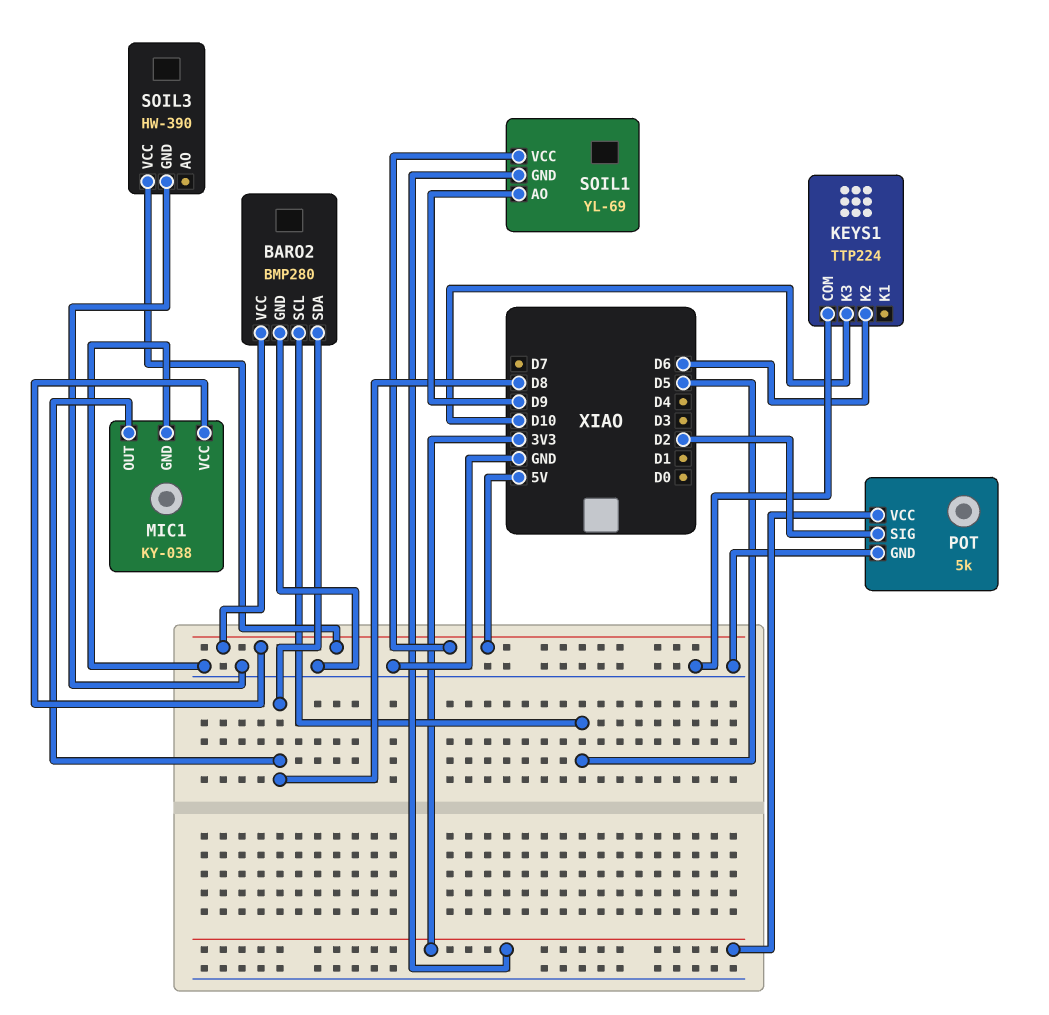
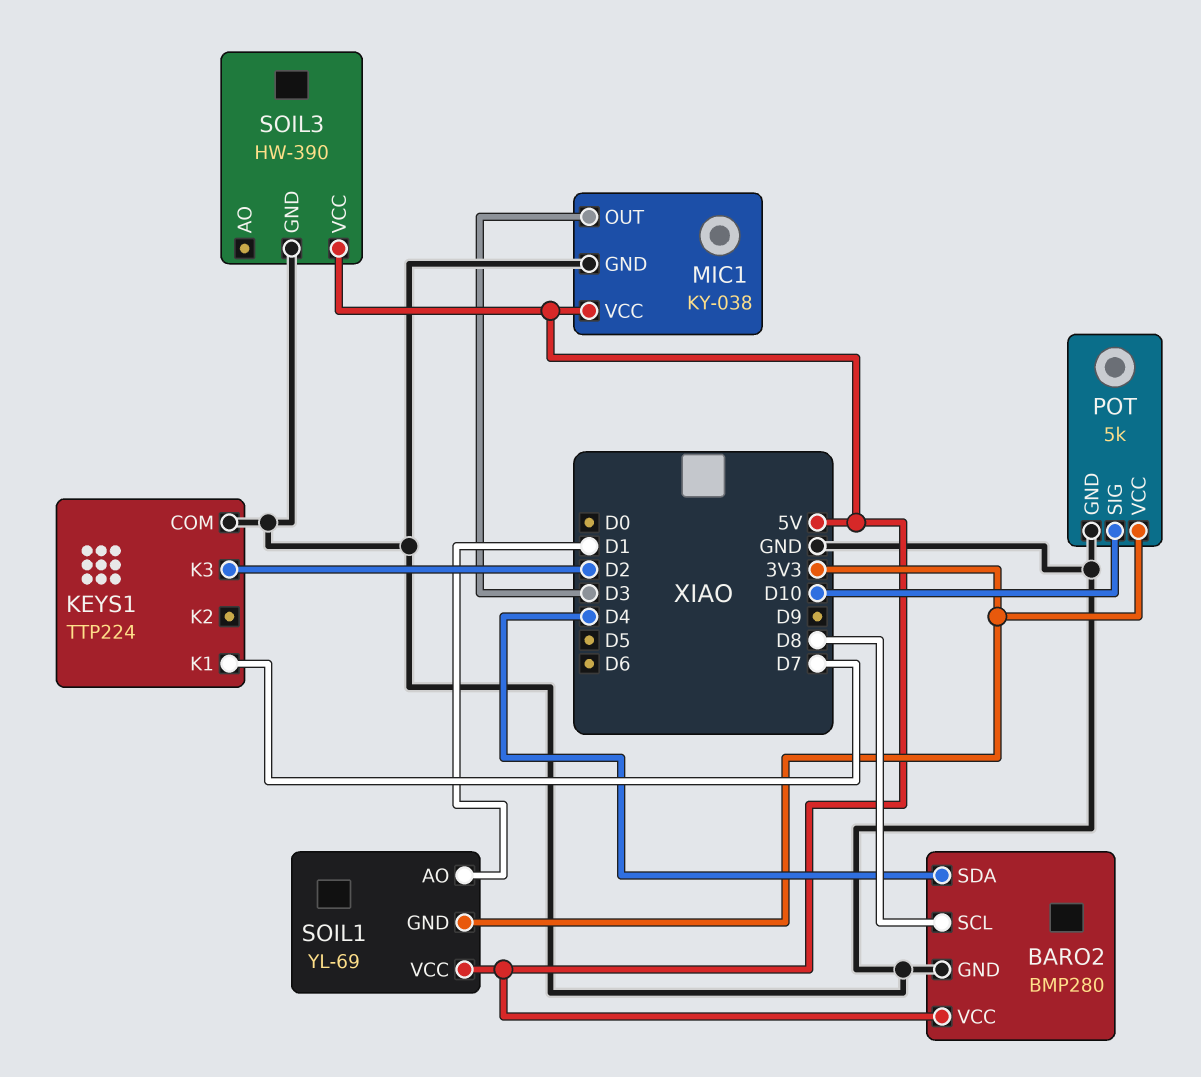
BARO2 pin SCL: D5 -> D8
BARO2 pin SDA: D8 -> D4
KEYS1 pin K1: none -> D7
KEYS1 pin K2: D6 -> none
KEYS1 pin K3: D10 -> D2
MIC1 pin OUT: D8 -> D3
POT pin SIG: D2 -> D10
SOIL1 pin AO: D9 -> D1

